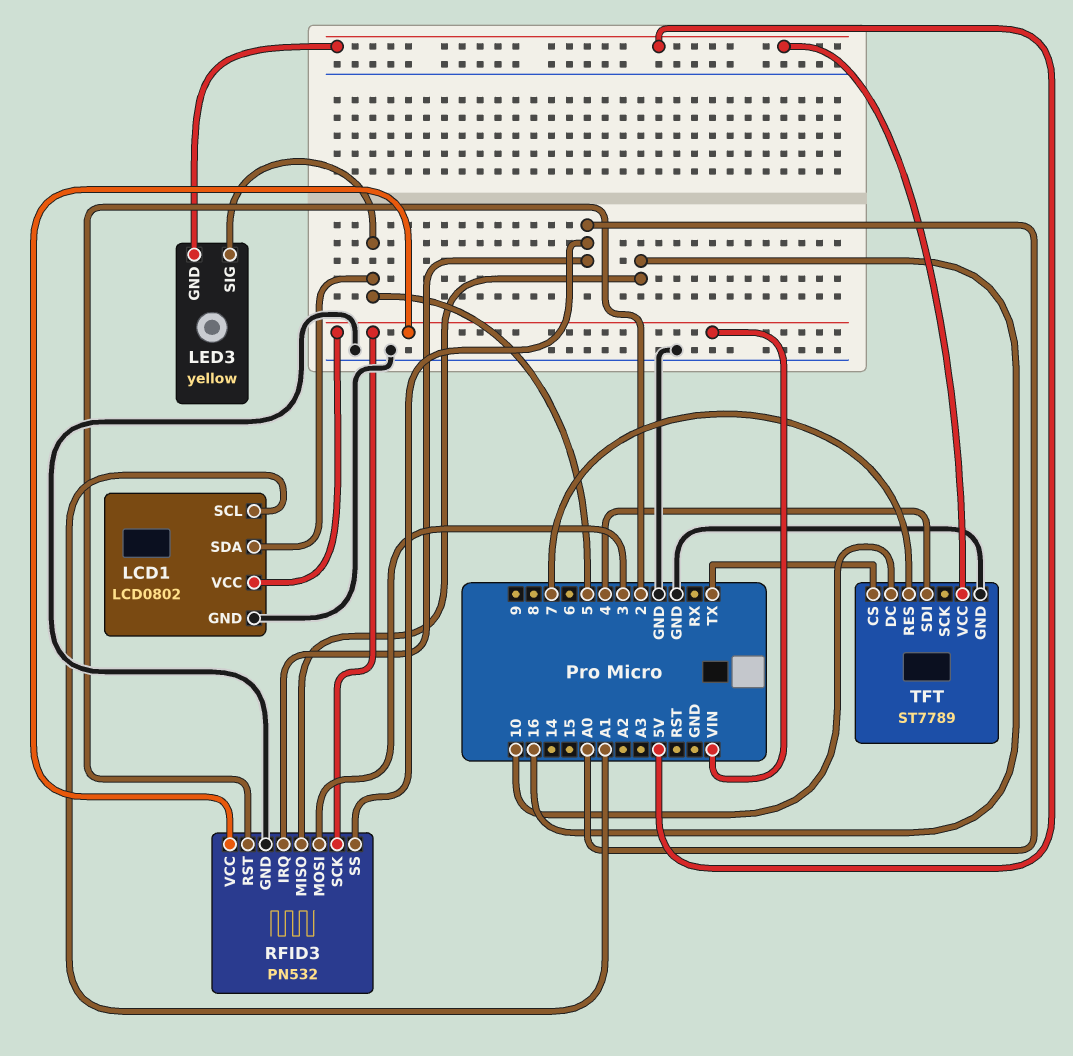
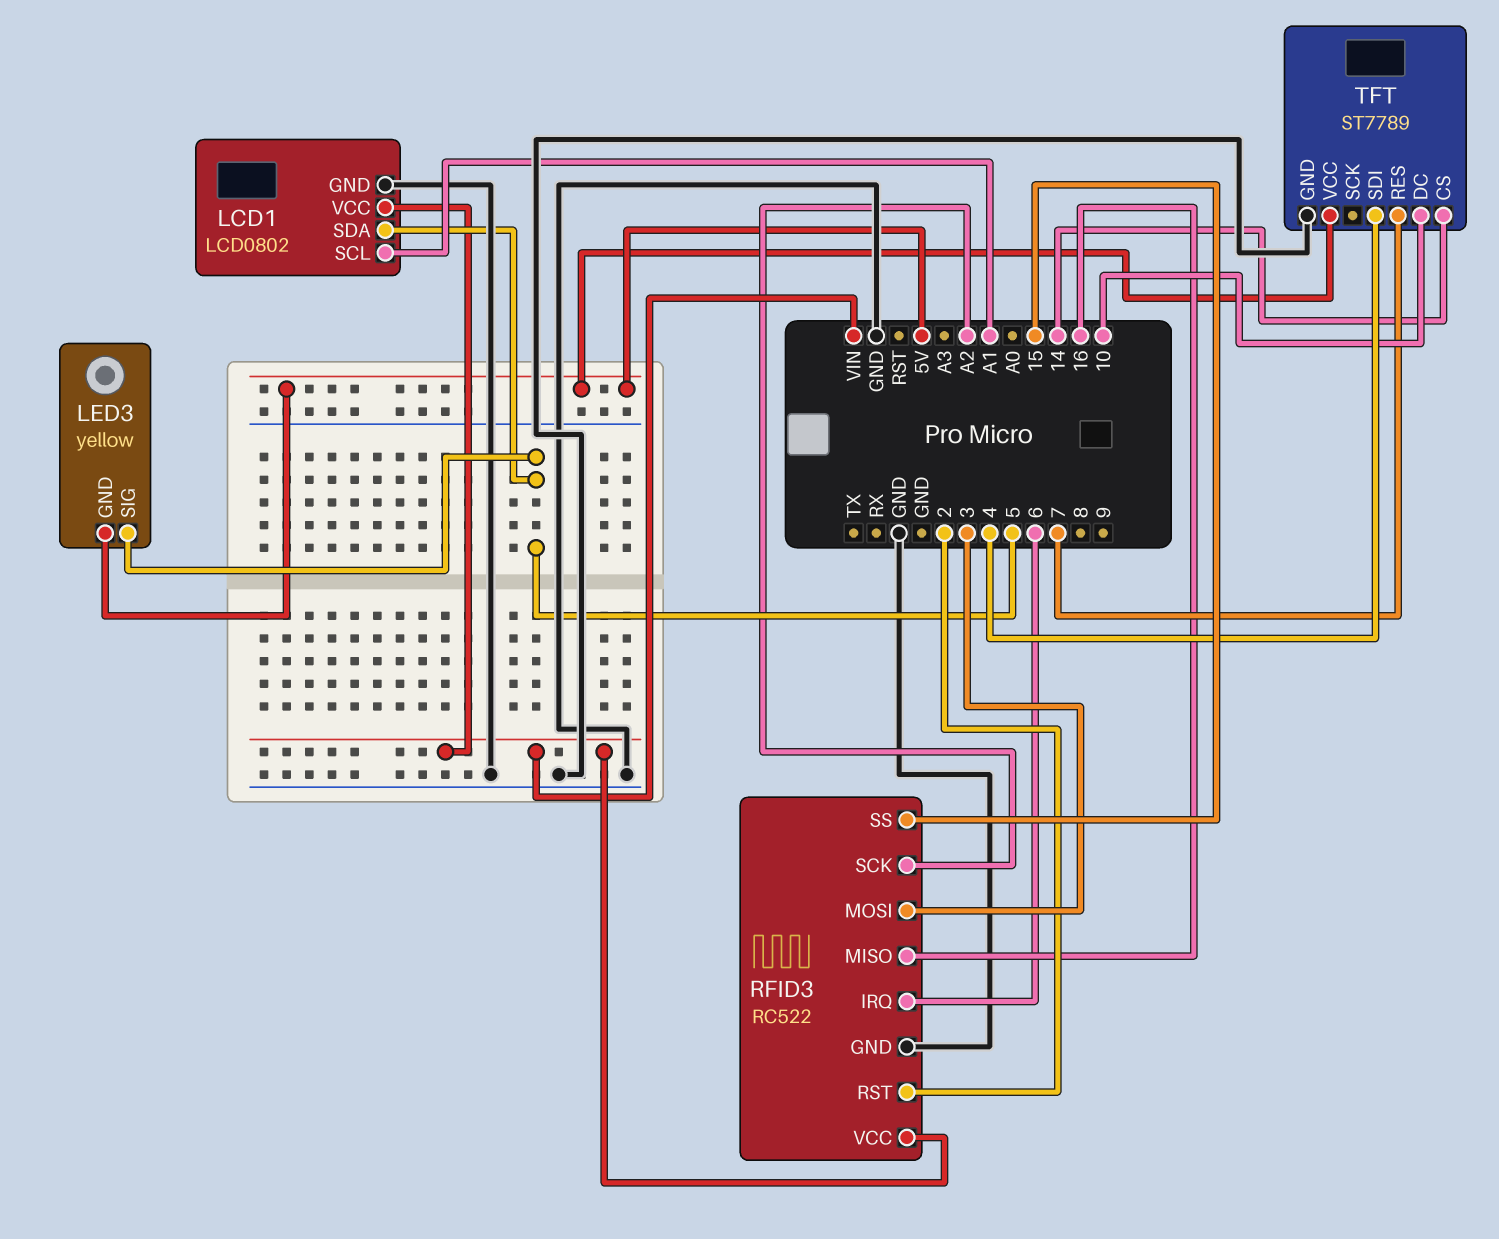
RFID3: PN532 -> RC522
RFID3 pin IRQ: A0 -> 6
RFID3 pin SCK: VIN -> A2
RFID3 pin SS: A0 -> 15
TFT pin CS: TX -> 14

